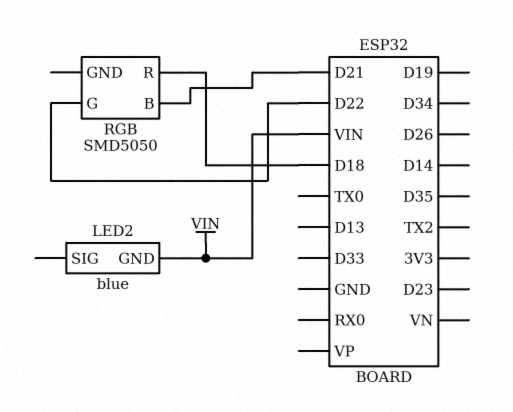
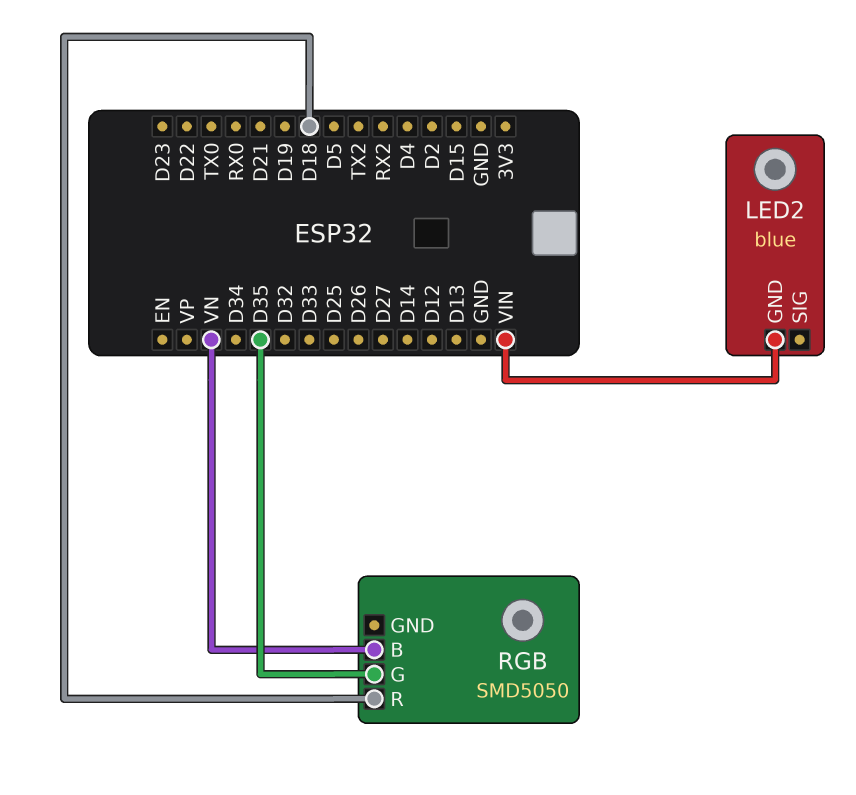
RGB pin B: D21 -> VN
RGB pin G: D22 -> D35

